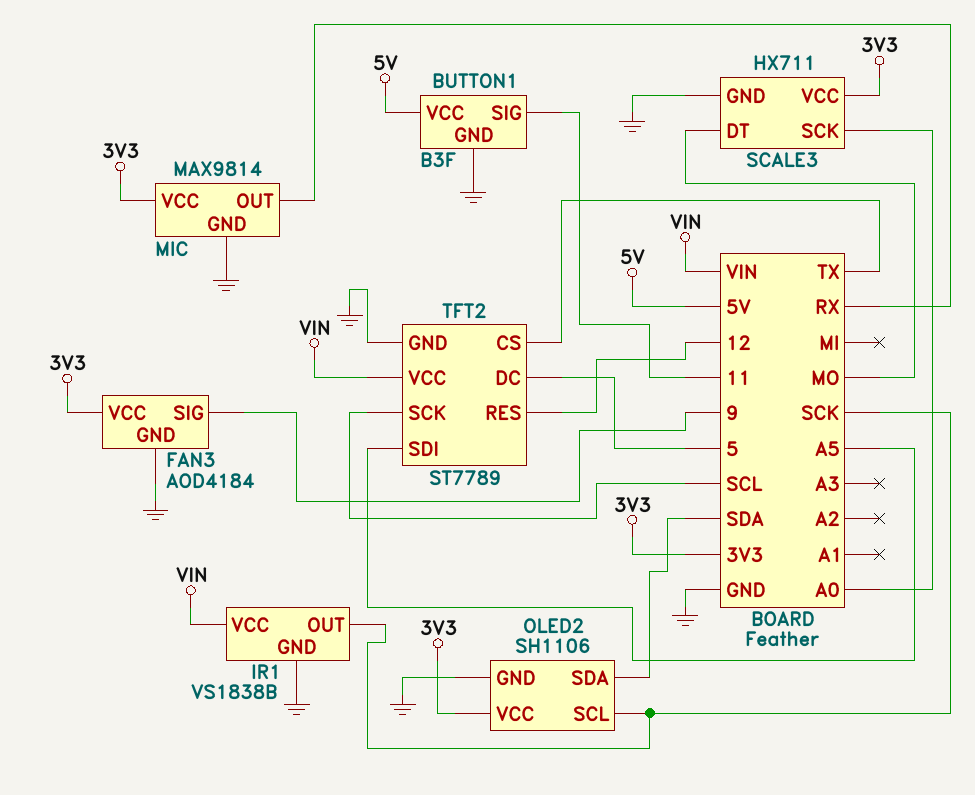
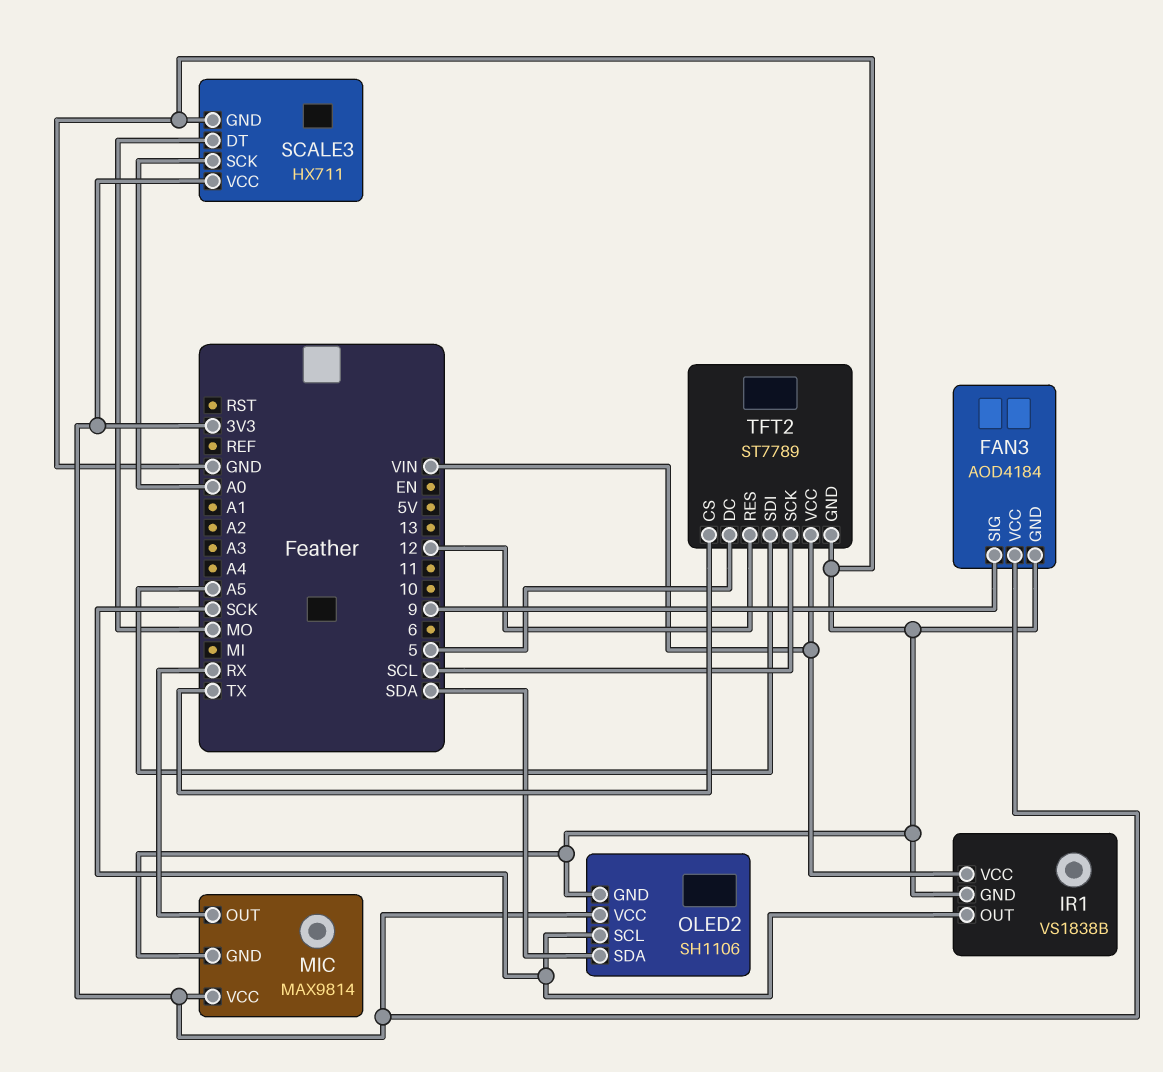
BUTTON1: B3F -> none
BUTTON1 pin GND: GND -> none
BUTTON1 pin SIG: 11 -> none
BUTTON1 pin VCC: 5V -> none

